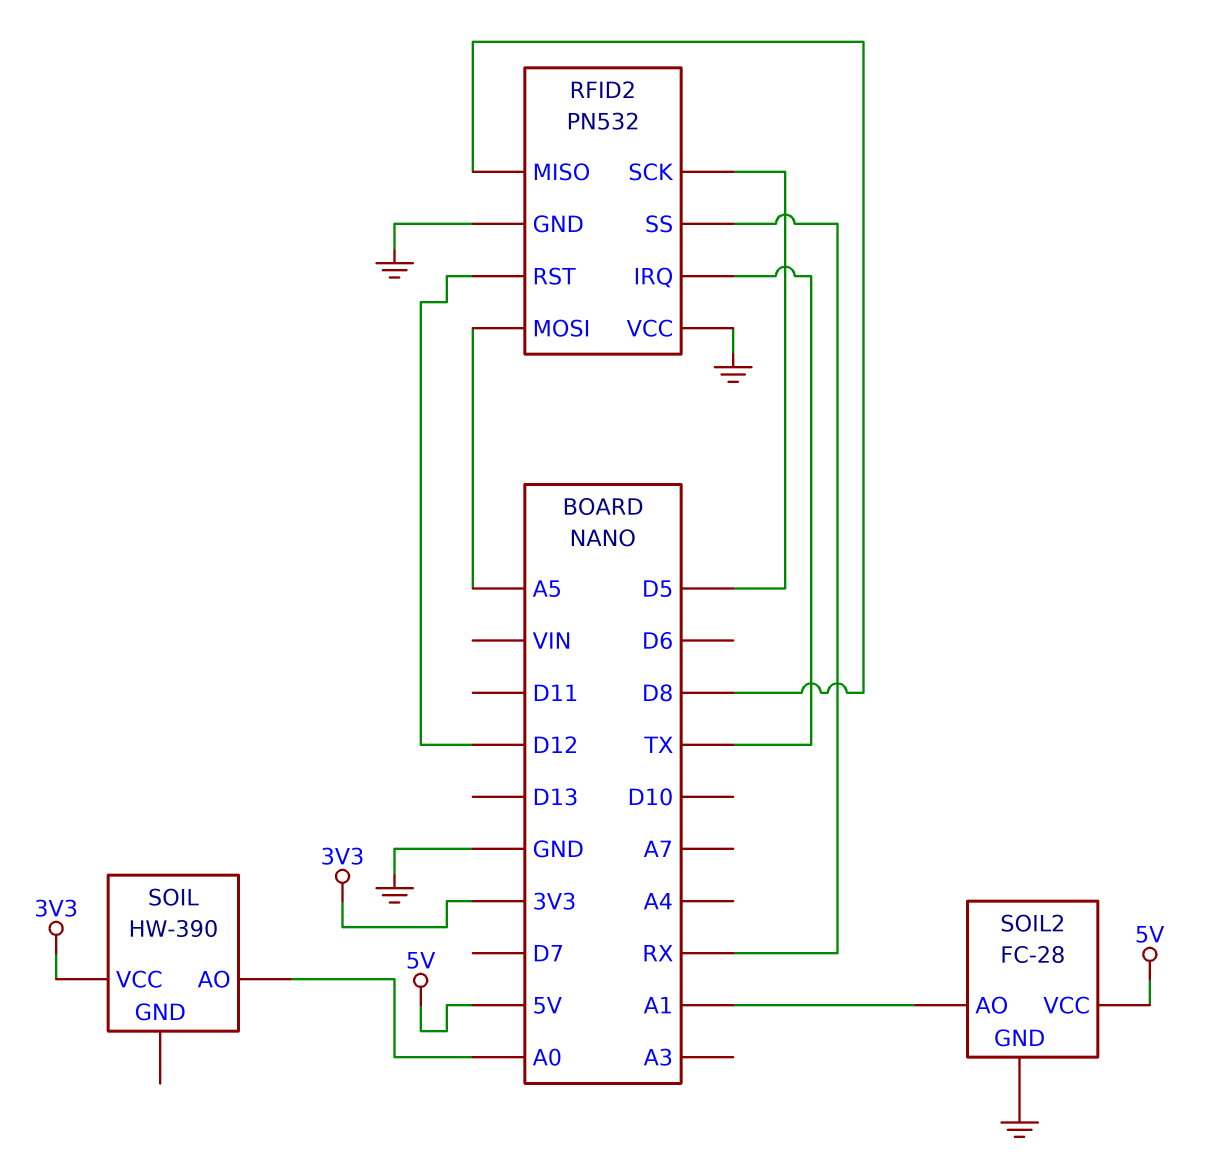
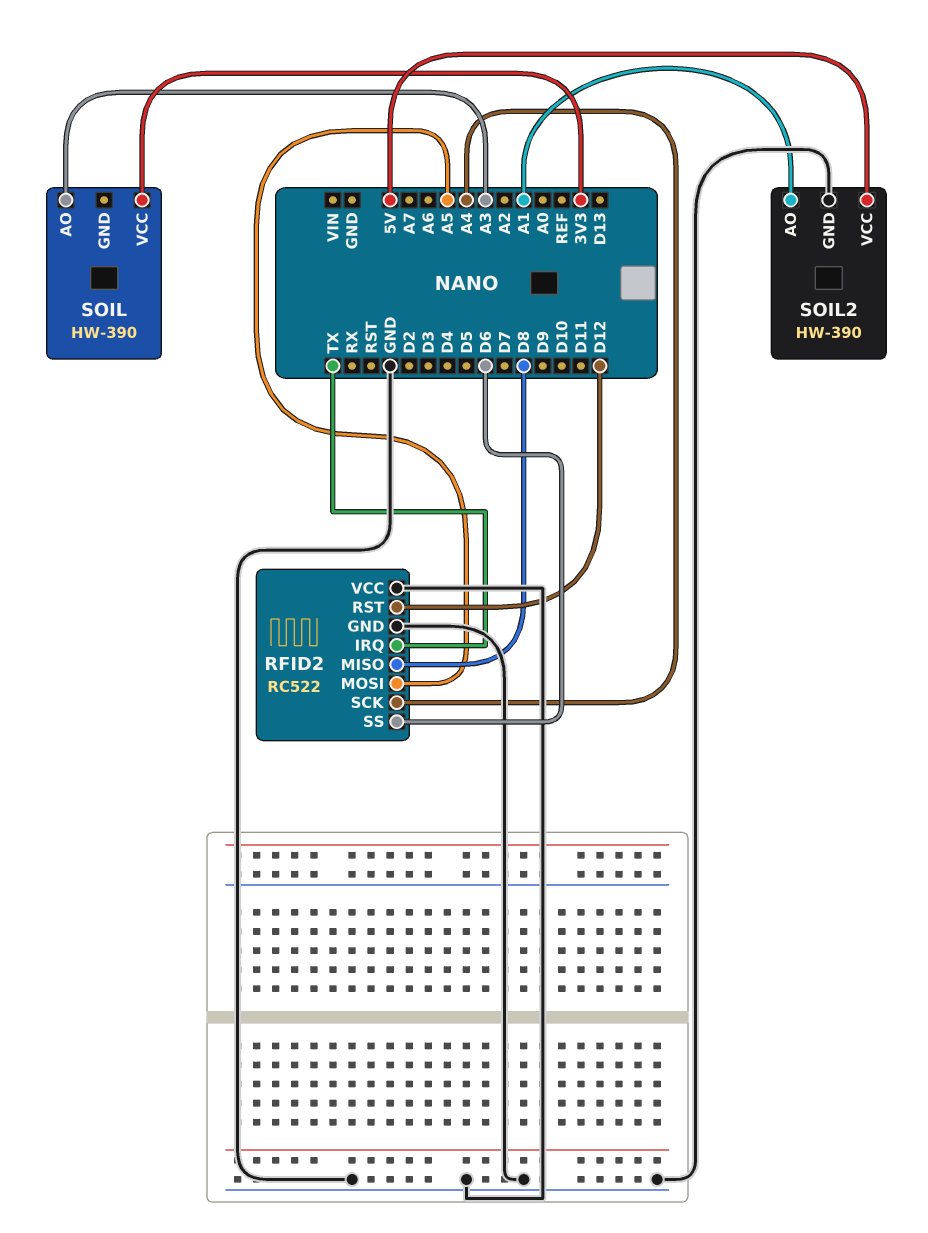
RFID2: PN532 -> RC522
RFID2 pin SCK: D5 -> A4
RFID2 pin SS: RX -> D6
SOIL pin AO: A0 -> A3
SOIL2: FC-28 -> HW-390

